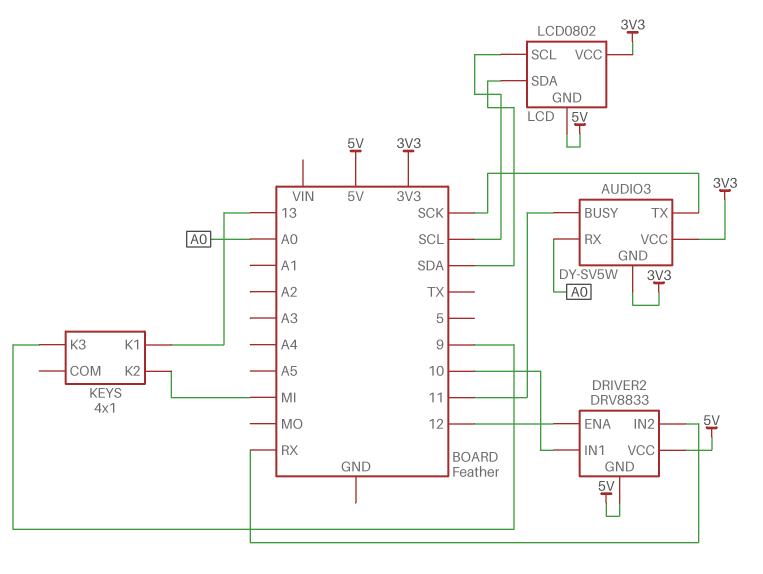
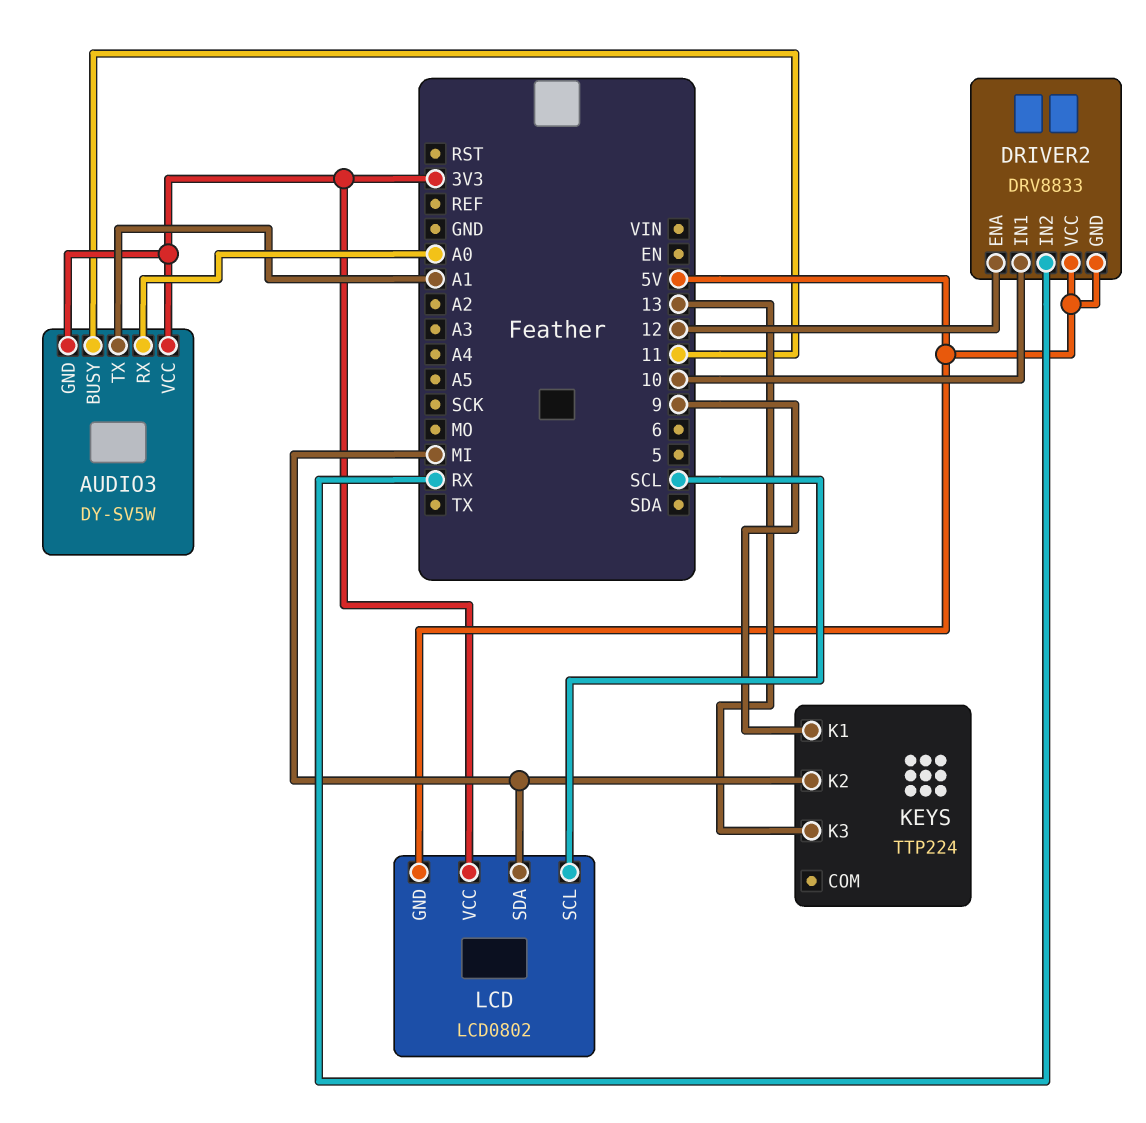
AUDIO3 pin TX: SCK -> A1
KEYS: 4x1 -> TTP224
KEYS pin K1: 13 -> 9
KEYS pin K3: 9 -> 13
LCD pin SDA: SDA -> MI

